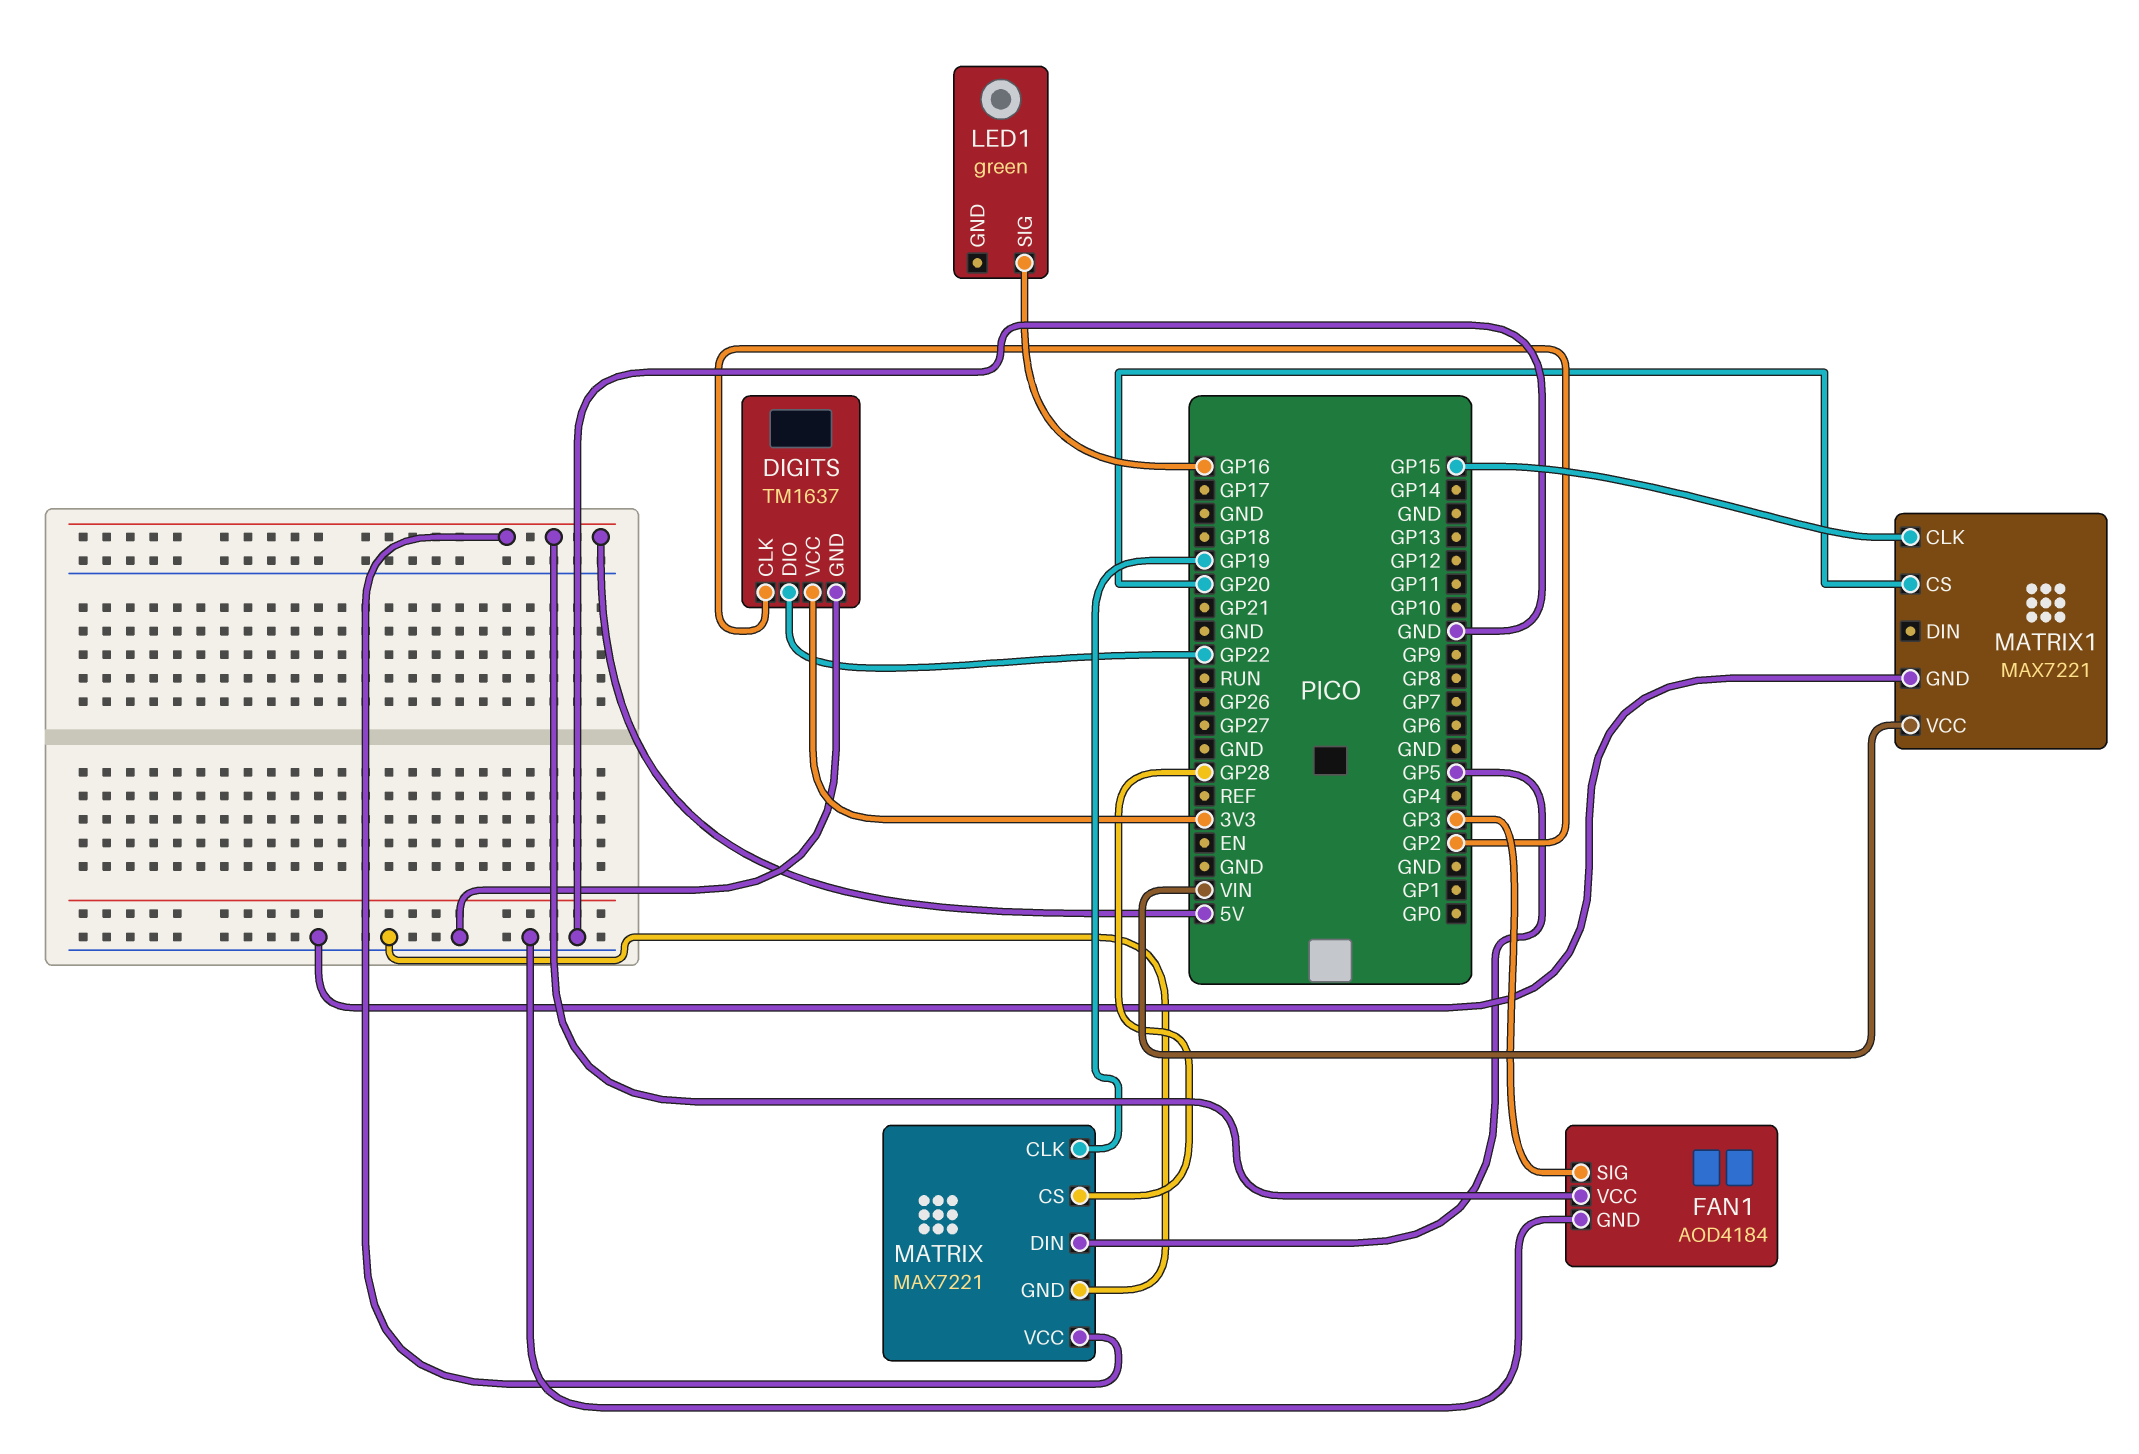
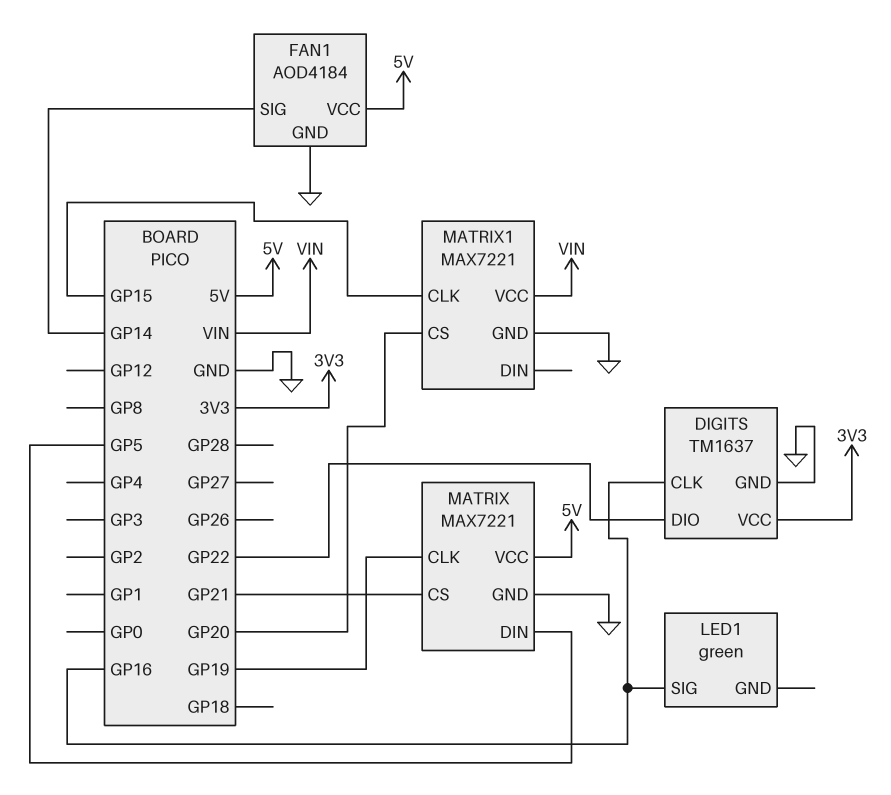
DIGITS pin CLK: GP2 -> GP16
FAN1 pin SIG: GP3 -> GP14
MATRIX pin CS: GP28 -> GP21

